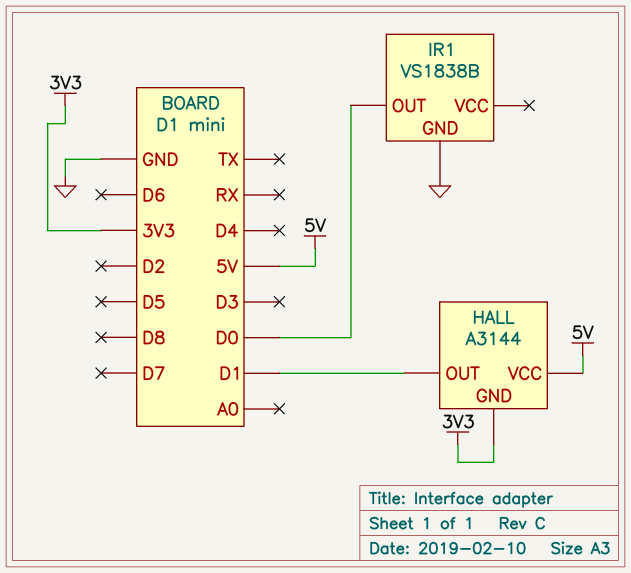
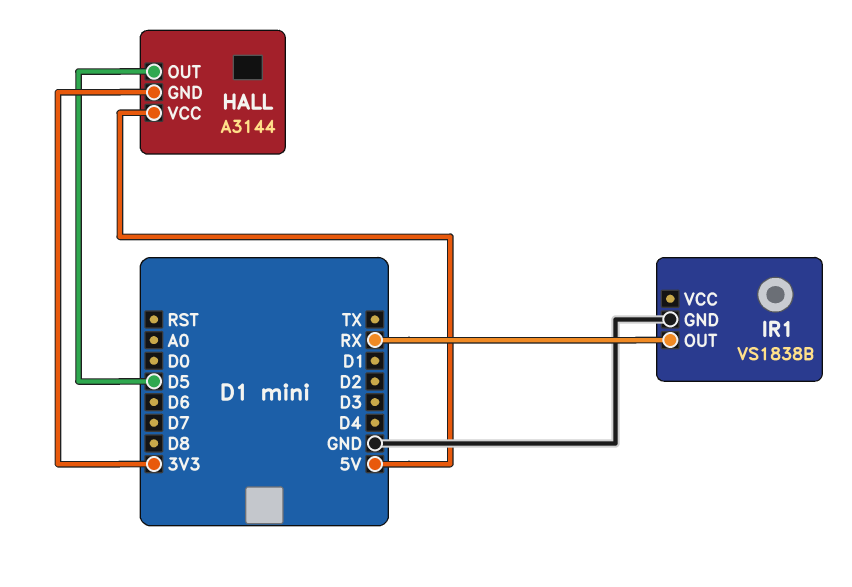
HALL pin OUT: D1 -> D5
IR1 pin OUT: D0 -> RX

